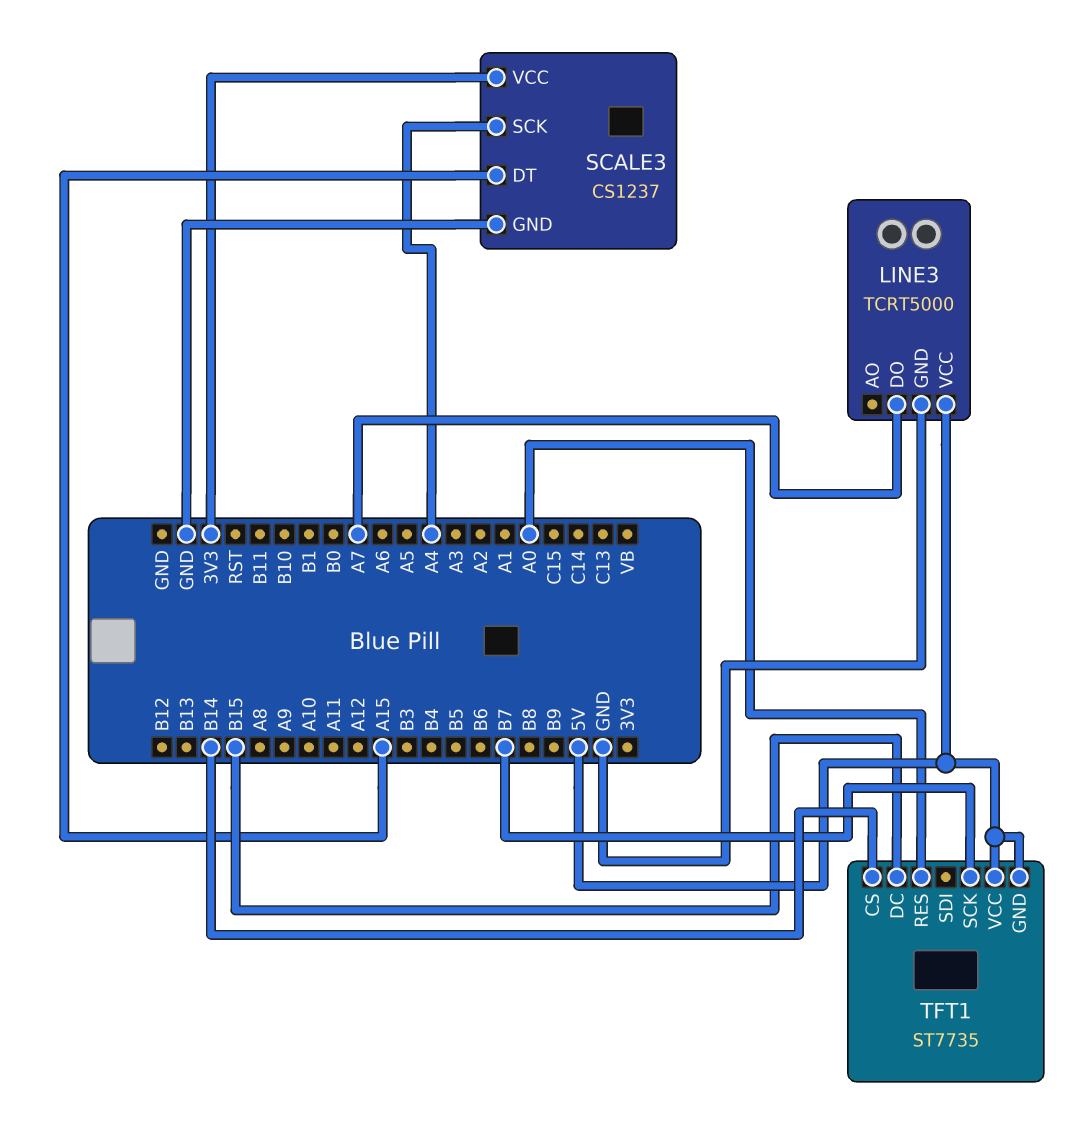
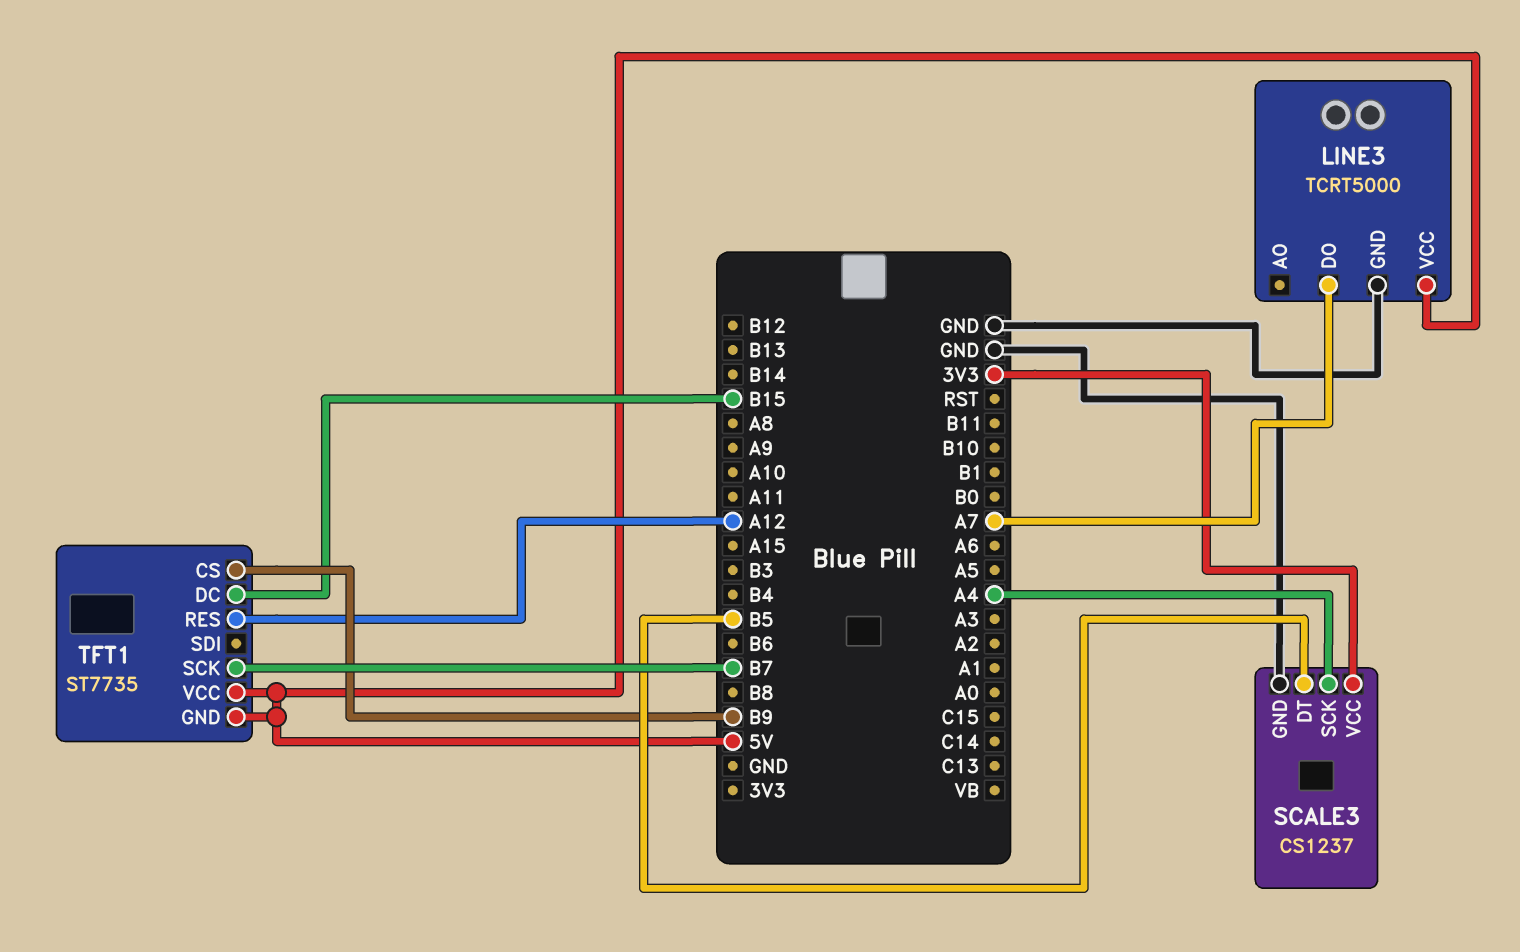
SCALE3 pin DT: A15 -> B5
TFT1 pin CS: B14 -> B9
TFT1 pin RES: A0 -> A12

